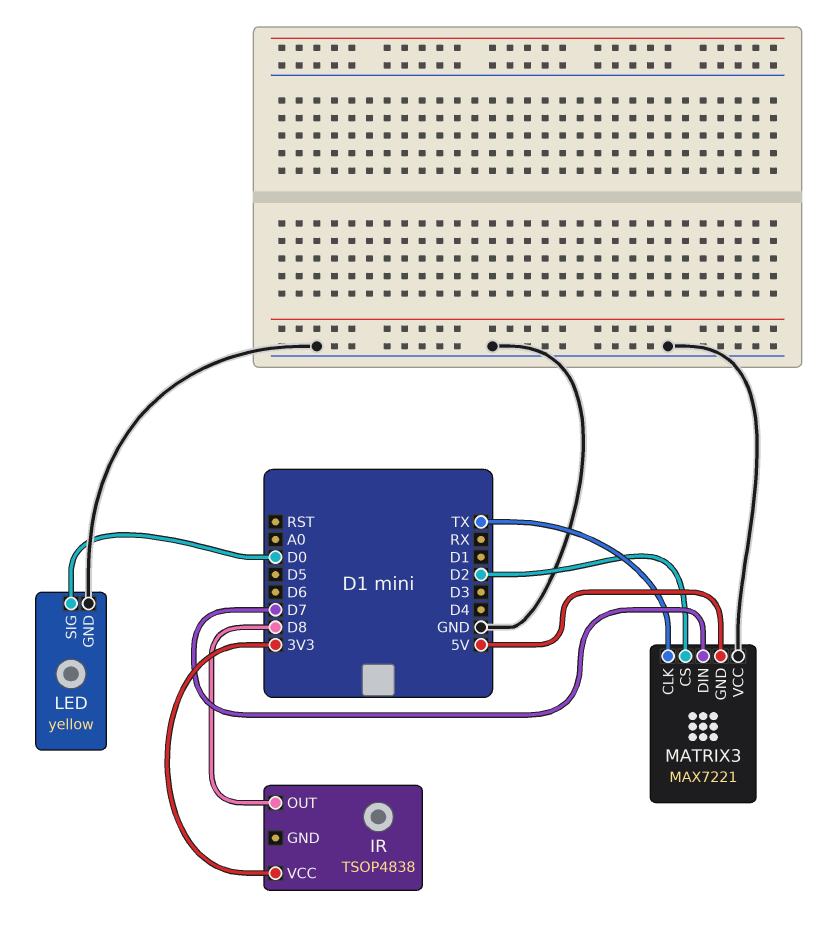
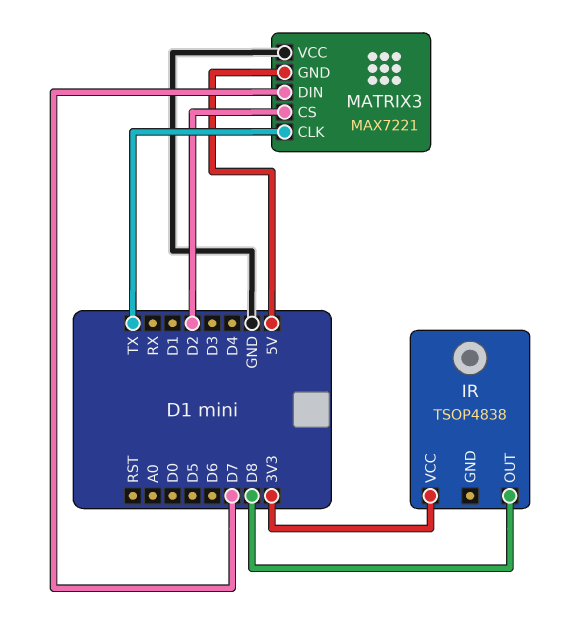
LED: yellow -> none
LED pin GND: GND -> none
LED pin SIG: D0 -> none

